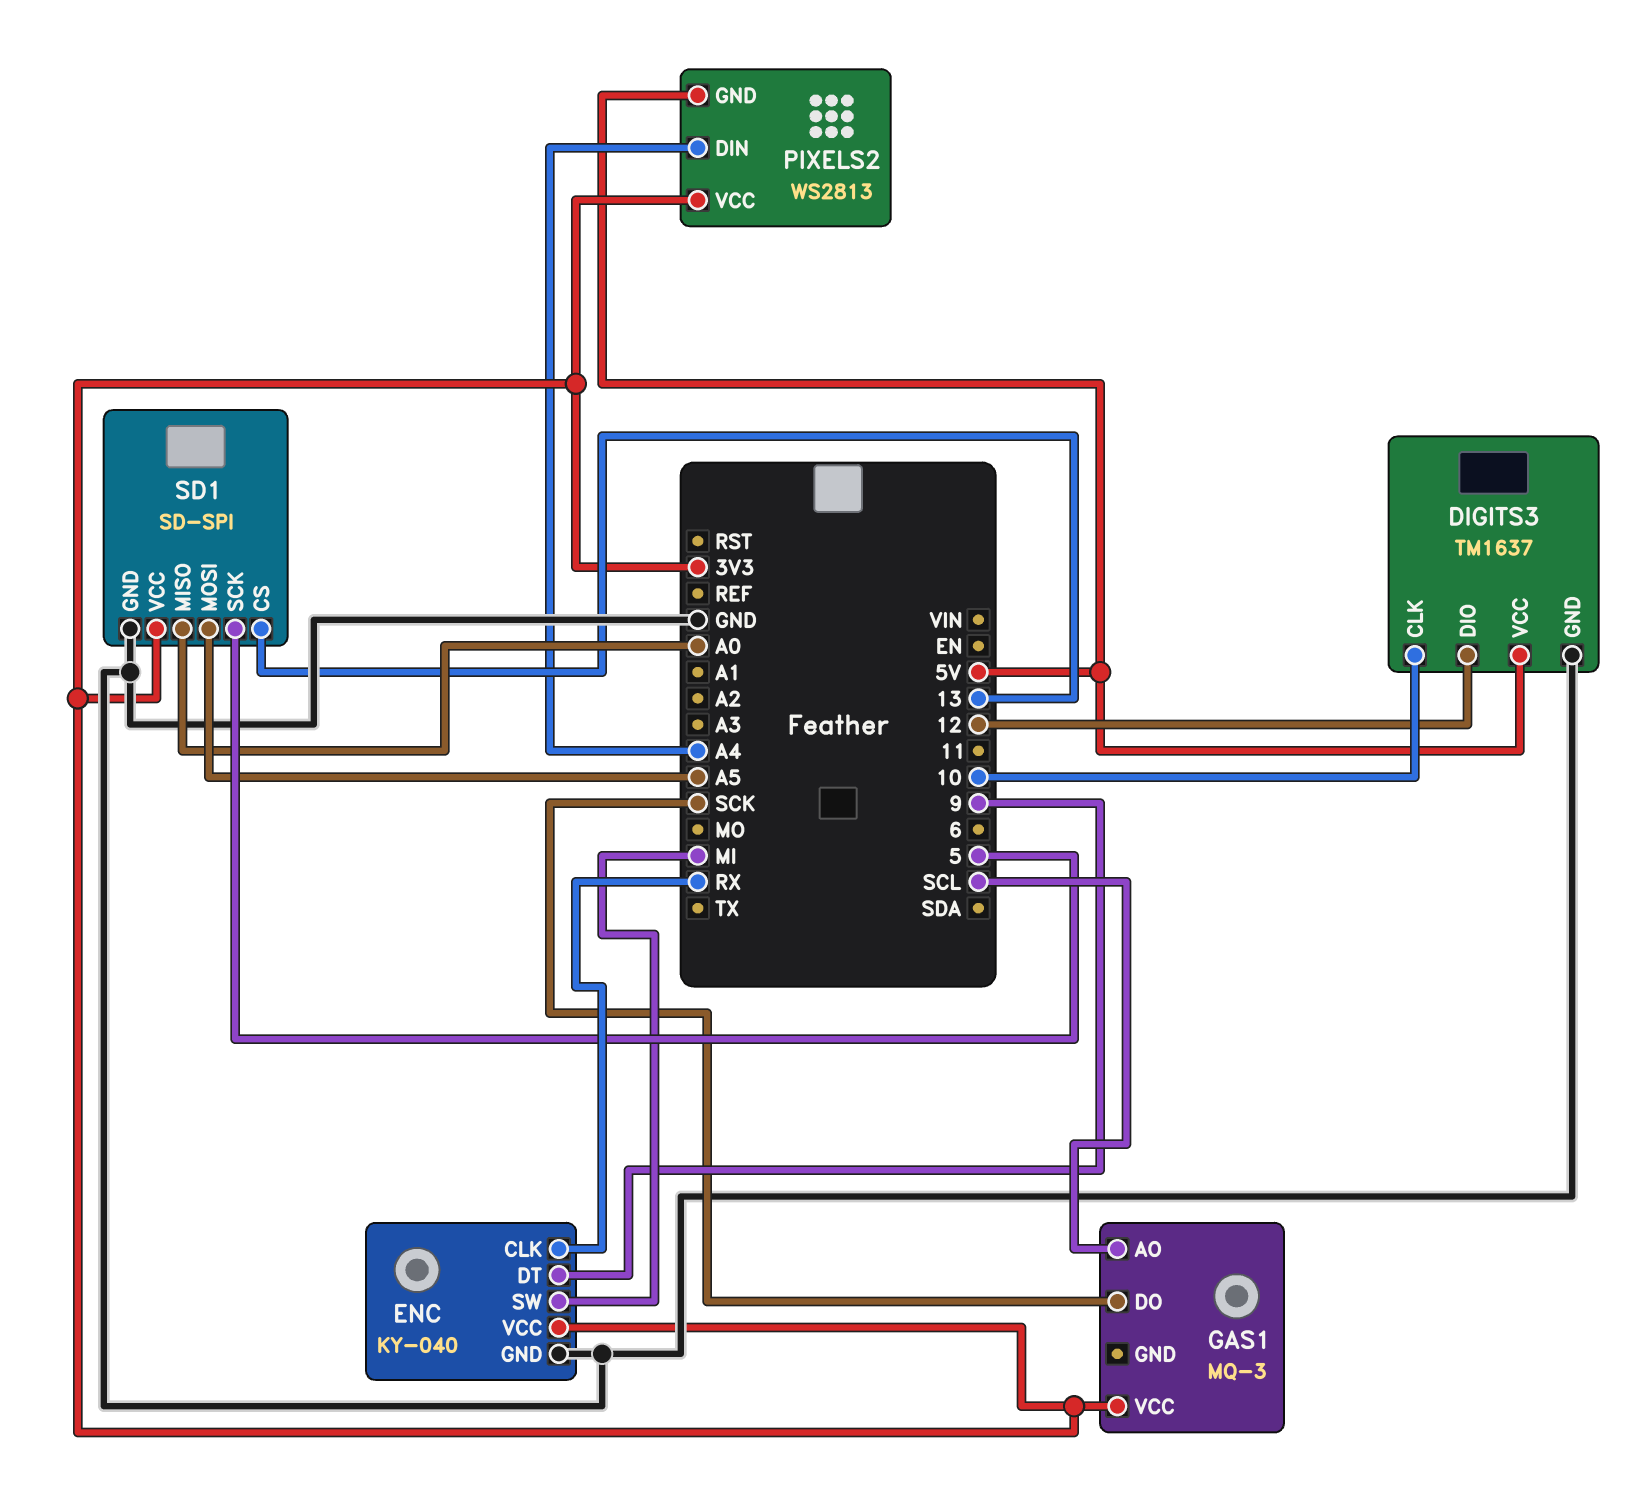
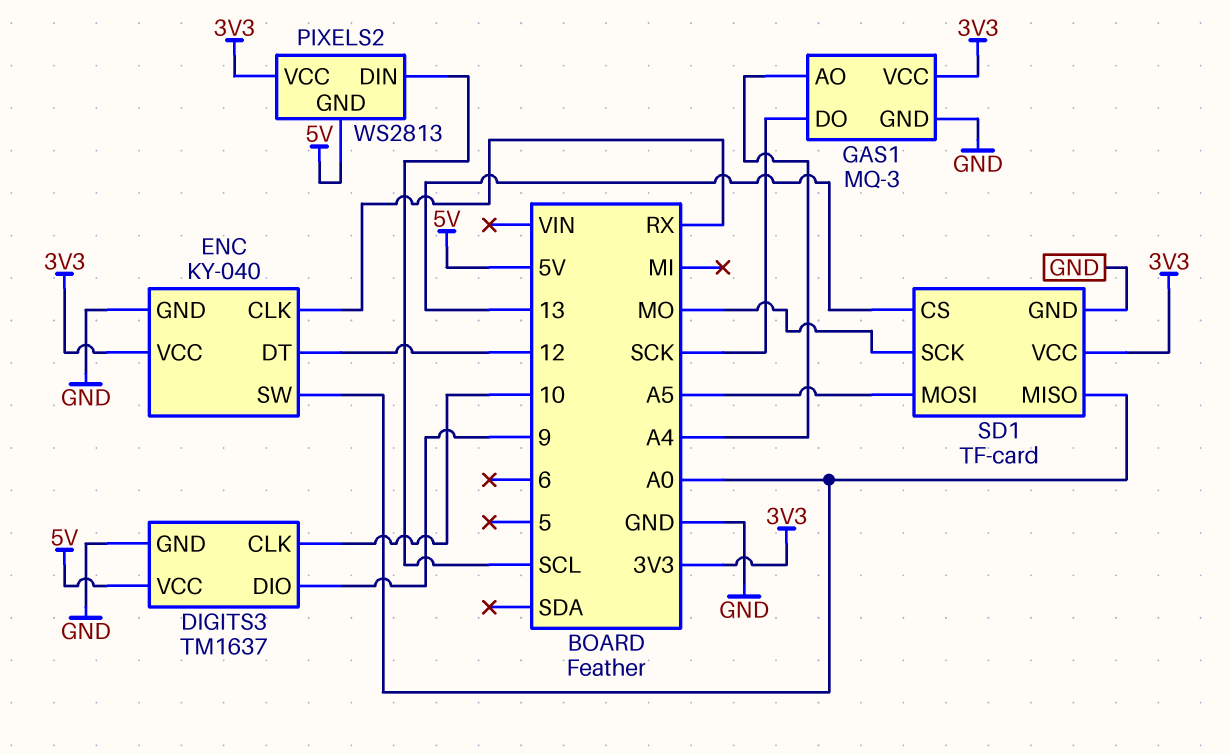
DIGITS3 pin DIO: 12 -> 9
ENC pin DT: 9 -> 12
ENC pin SW: MI -> A0
GAS1 pin AO: SCL -> A4
GAS1 pin GND: none -> GND
PIXELS2 pin DIN: A4 -> SCL
SD1: SD-SPI -> TF-card
SD1 pin SCK: 5 -> MO

